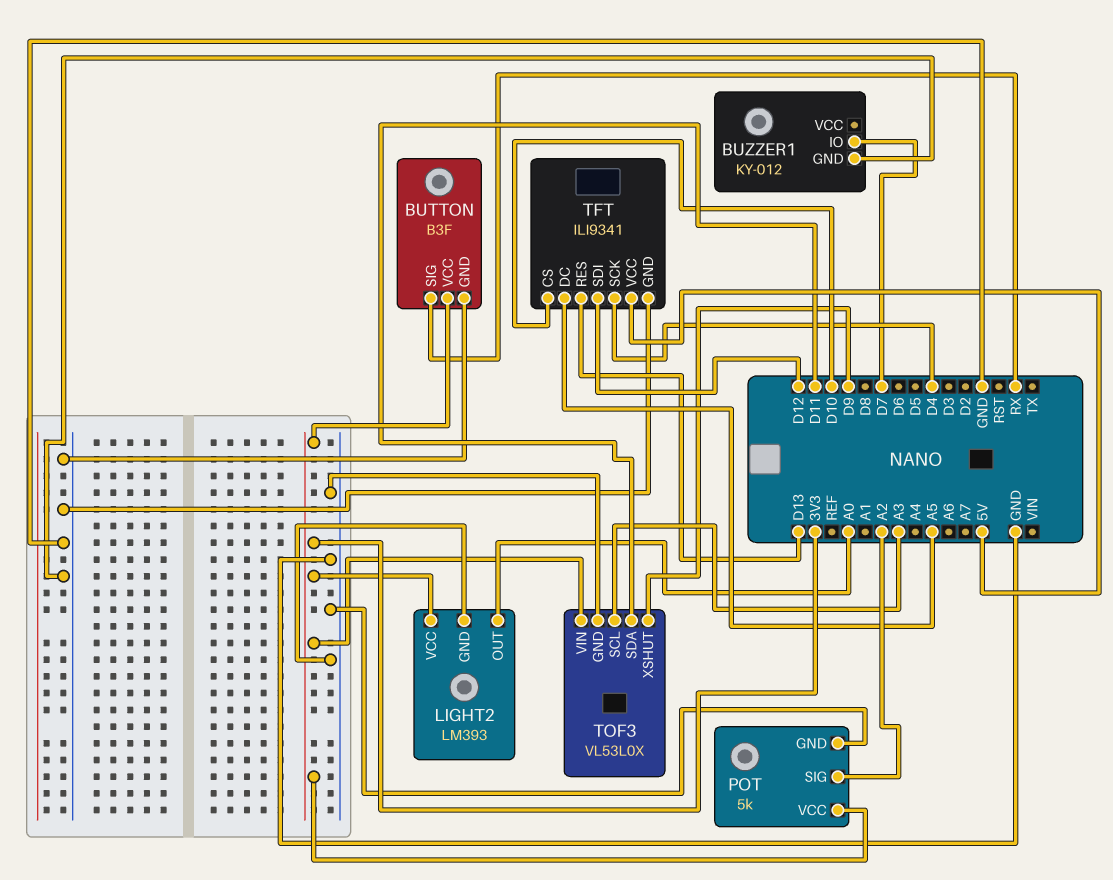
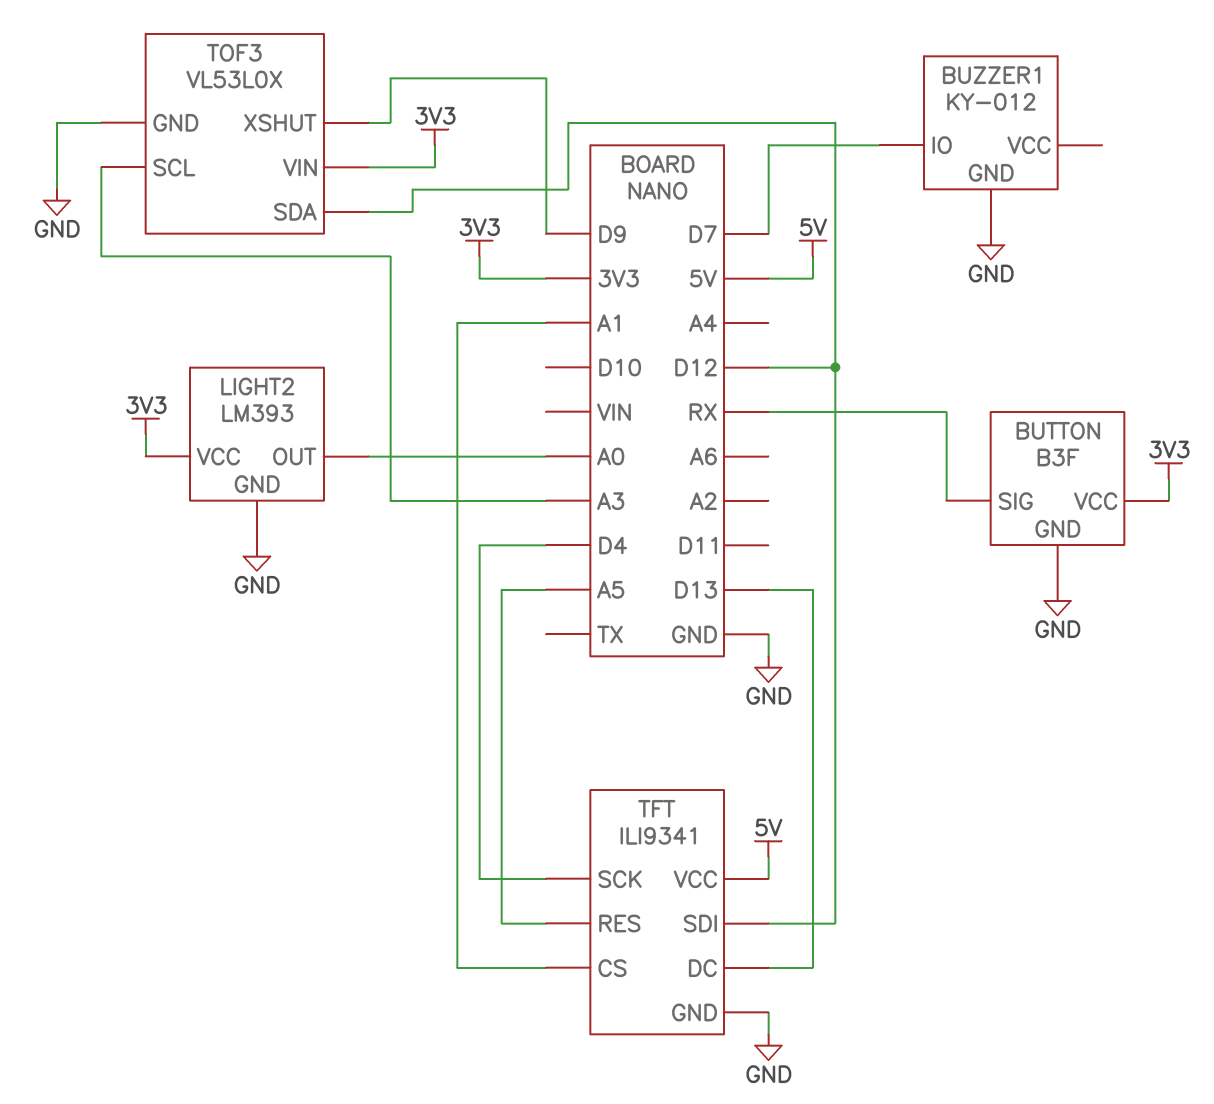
POT: 5k -> none
POT pin GND: GND -> none
POT pin SIG: A2 -> none
POT pin VCC: 3V3 -> none
TFT pin CS: D10 -> A1
TFT pin DC: A5 -> D13
TFT pin RES: D13 -> A5
TOF3 pin SDA: D11 -> D12

